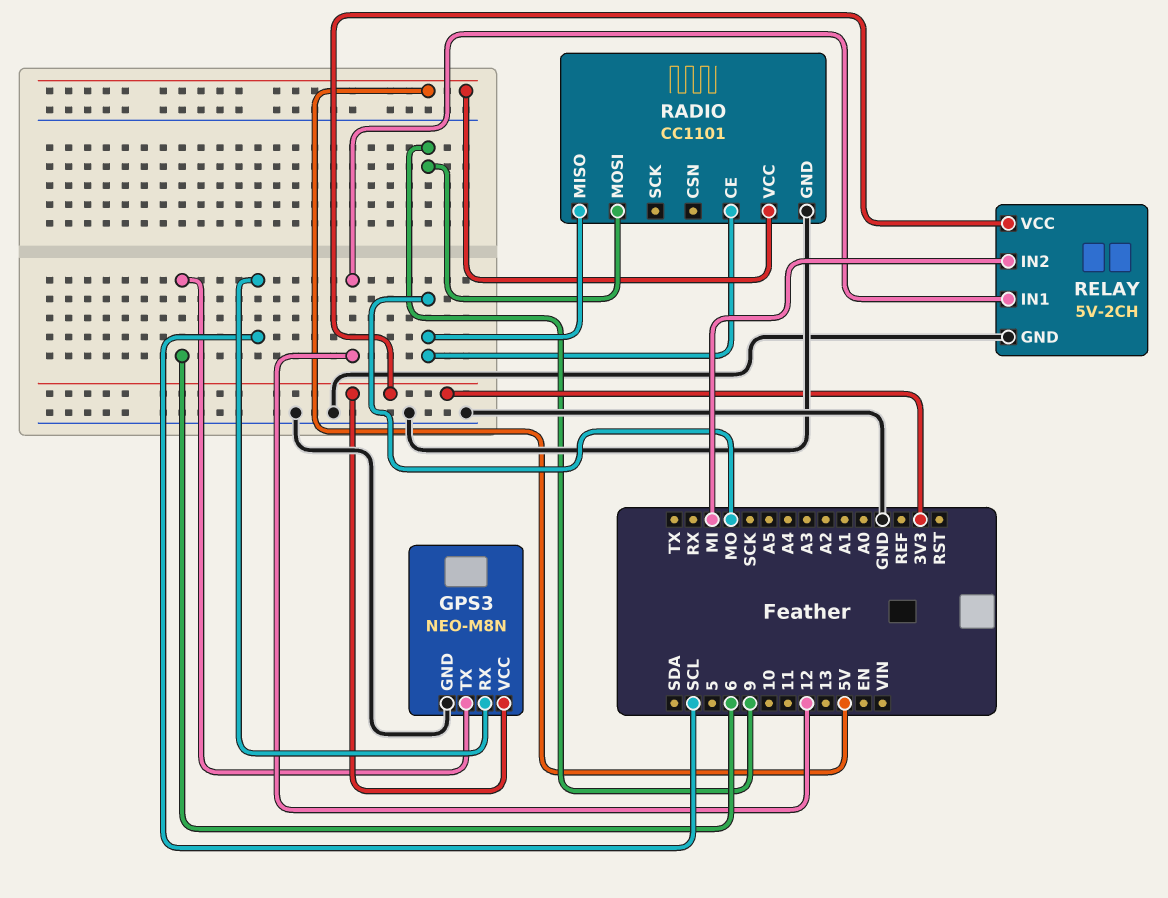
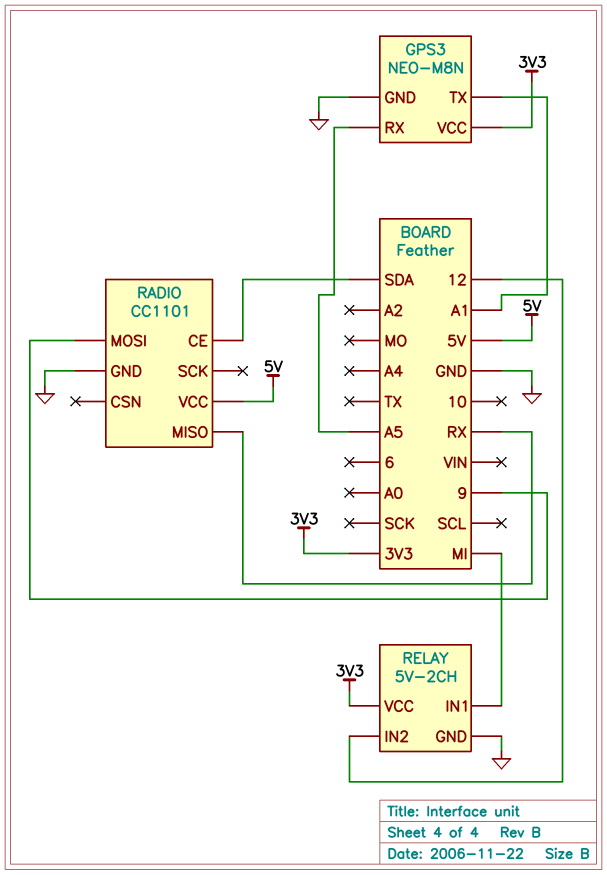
GPS3 pin RX: SCL -> A5
GPS3 pin TX: 6 -> A1
RADIO pin CE: MO -> SDA
RADIO pin MISO: MO -> RX
RELAY pin IN1: 12 -> MI
RELAY pin IN2: MI -> 12

